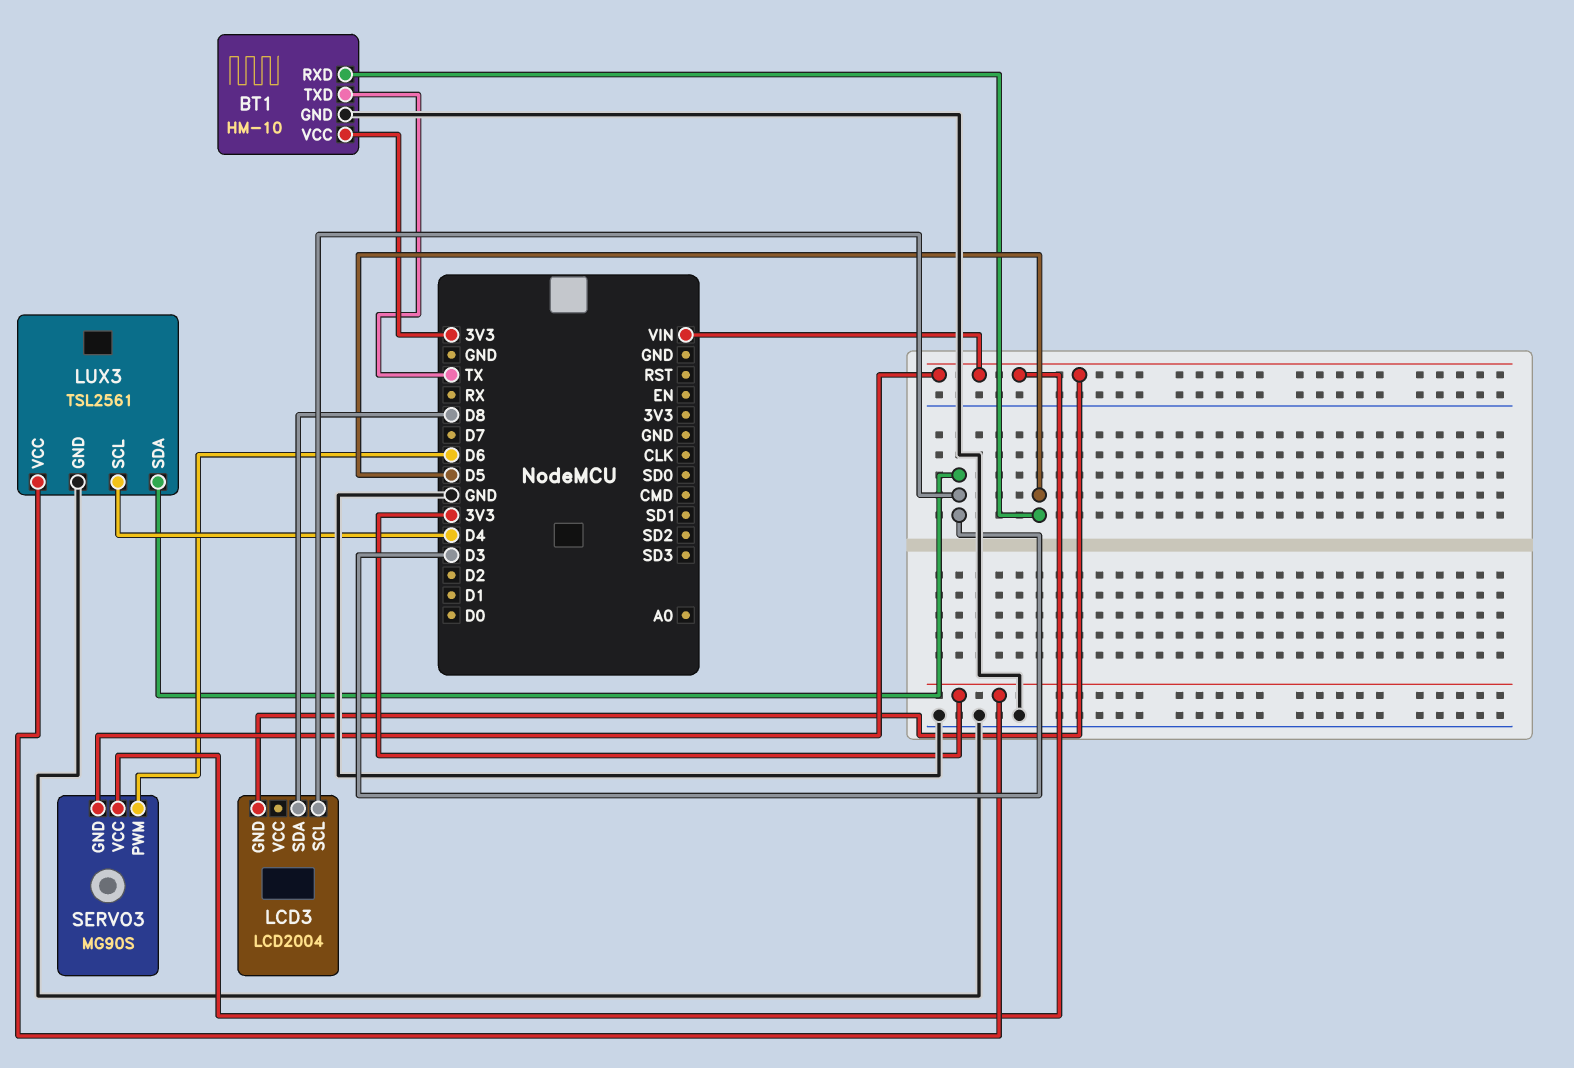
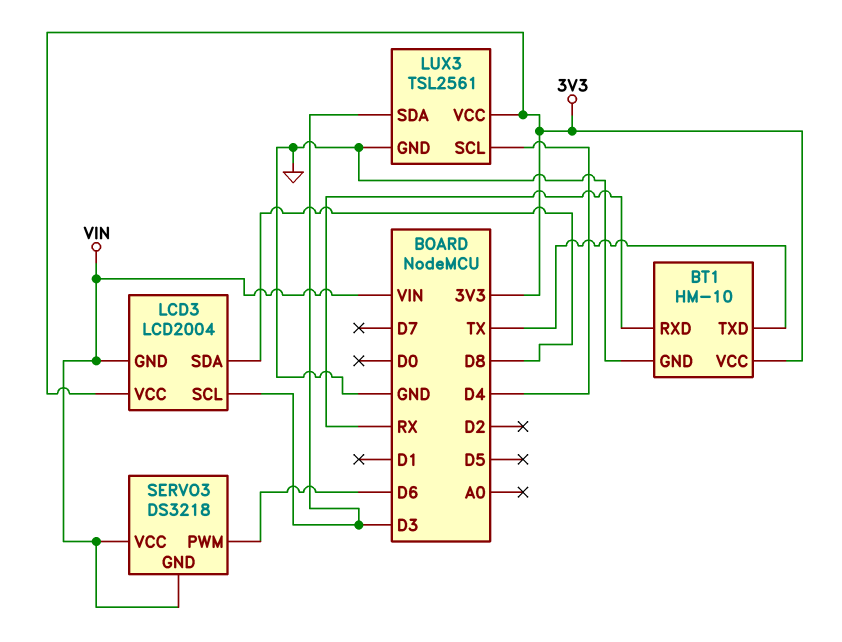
BT1 pin RXD: D5 -> RX
LCD3 pin VCC: none -> 3V3
SERVO3: MG90S -> DS3218

